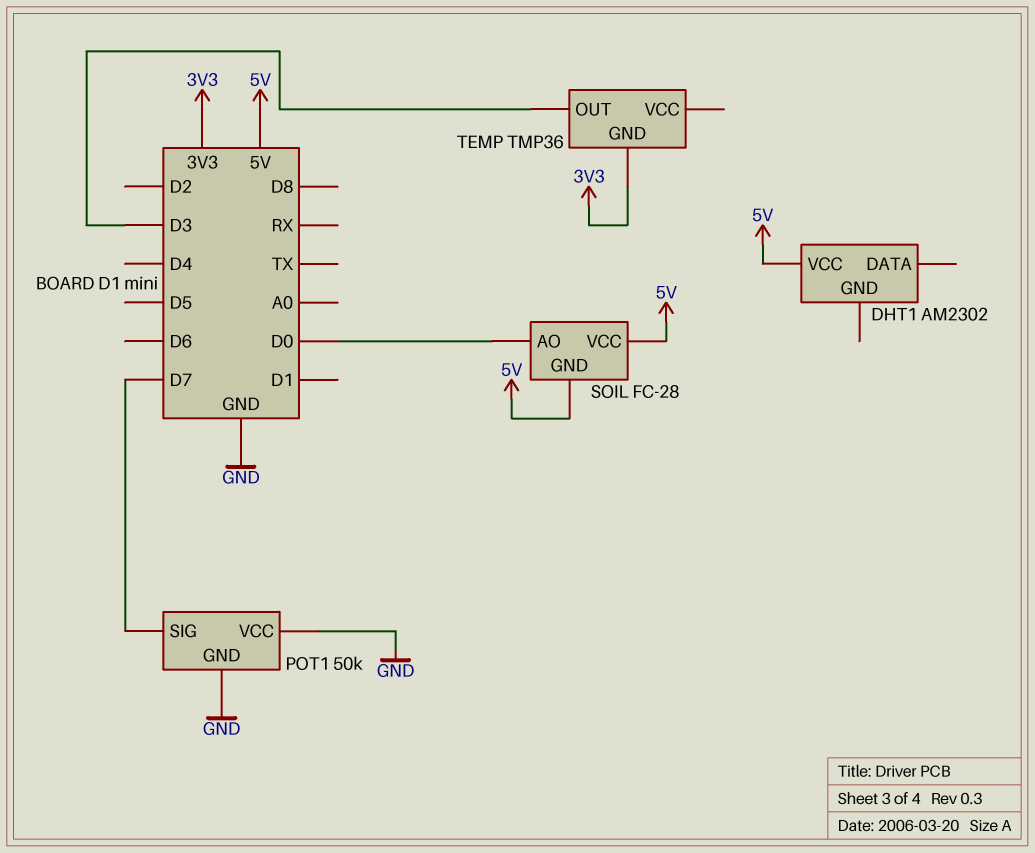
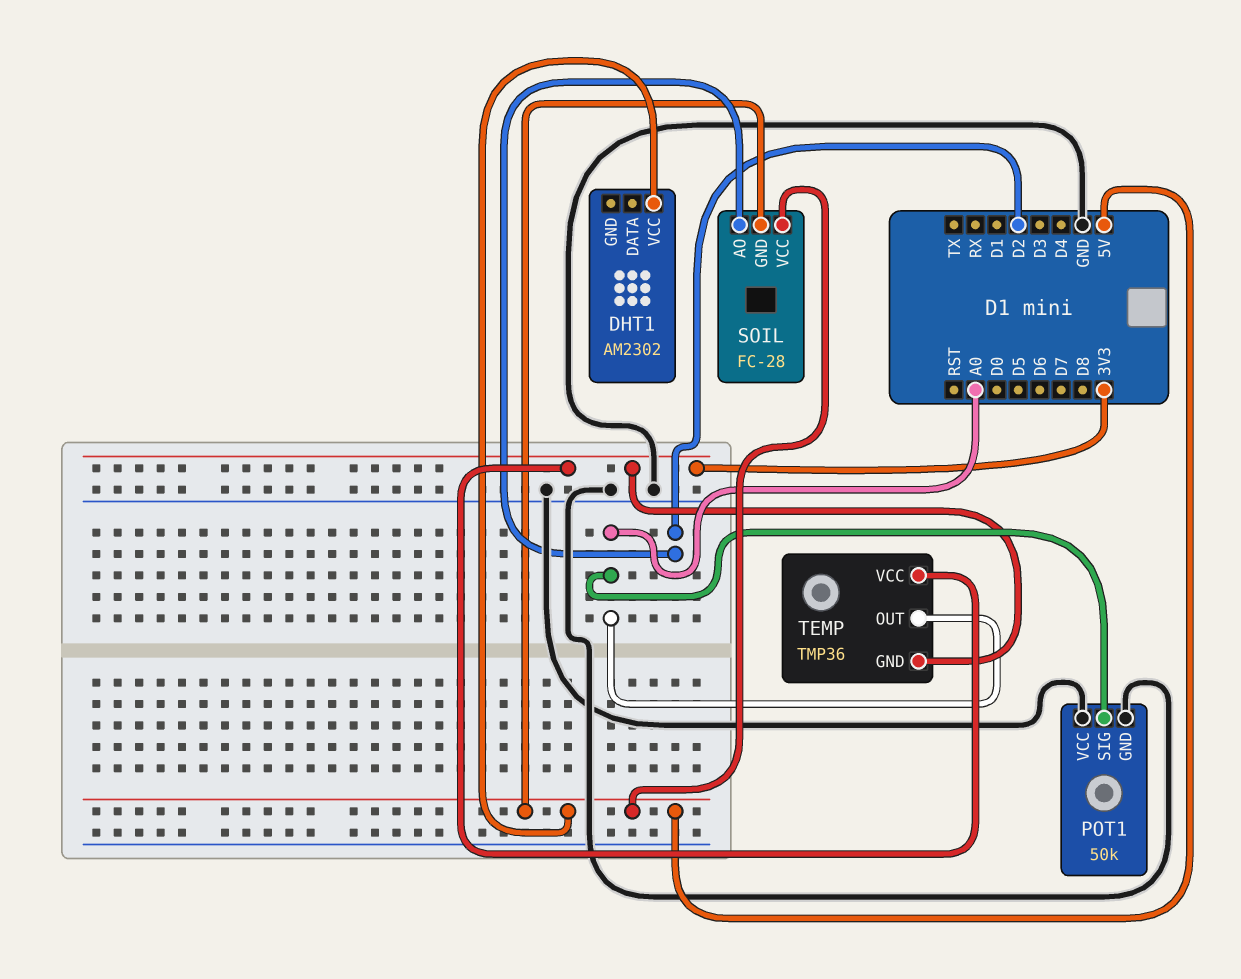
POT1 pin SIG: D7 -> A0
SOIL pin AO: D0 -> D2
TEMP pin OUT: D3 -> A0
TEMP pin VCC: none -> 3V3

